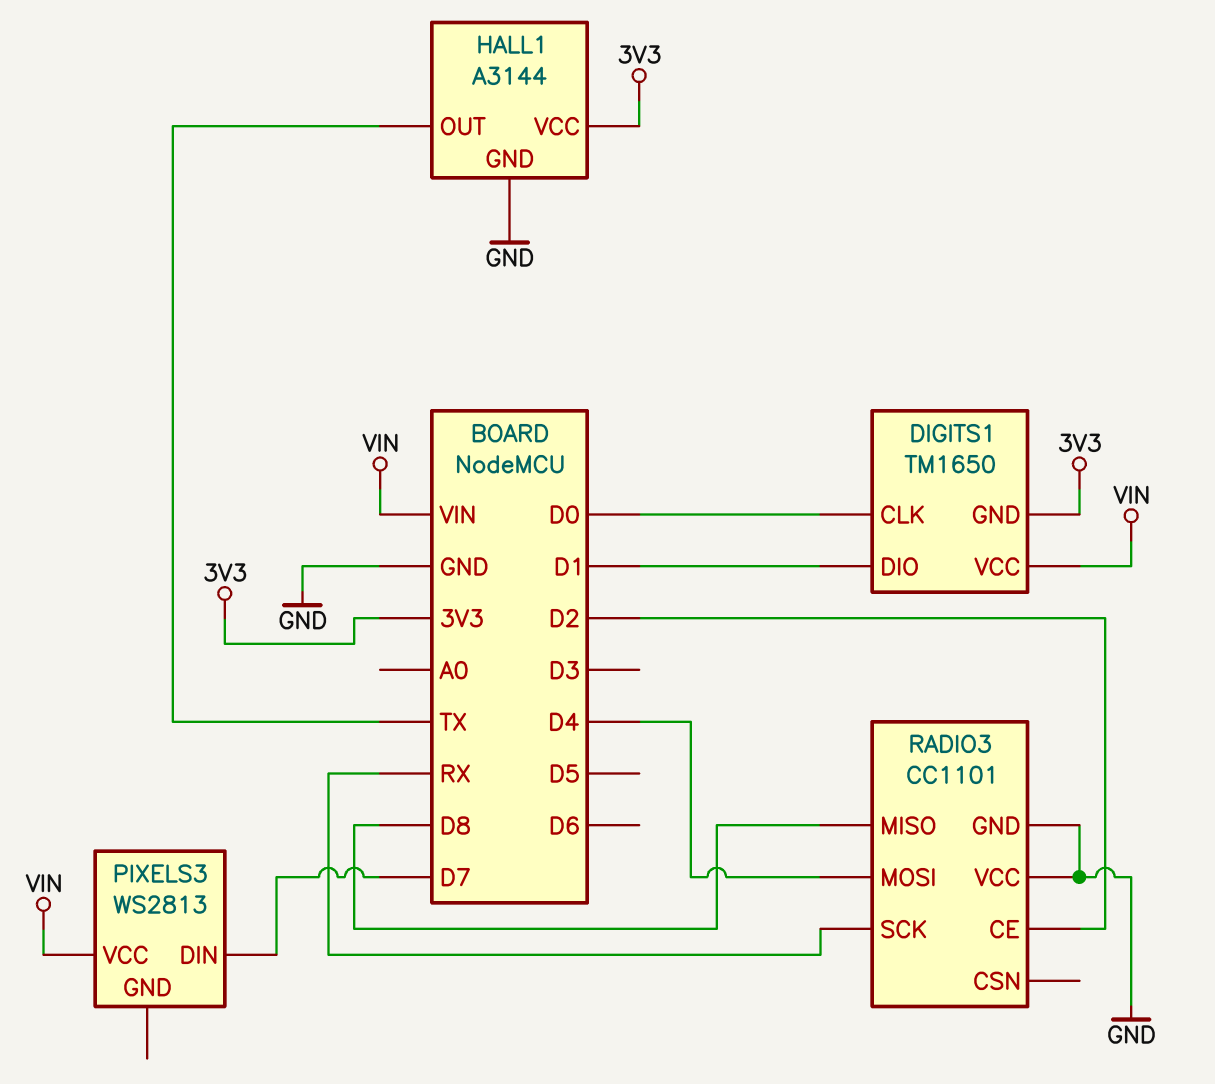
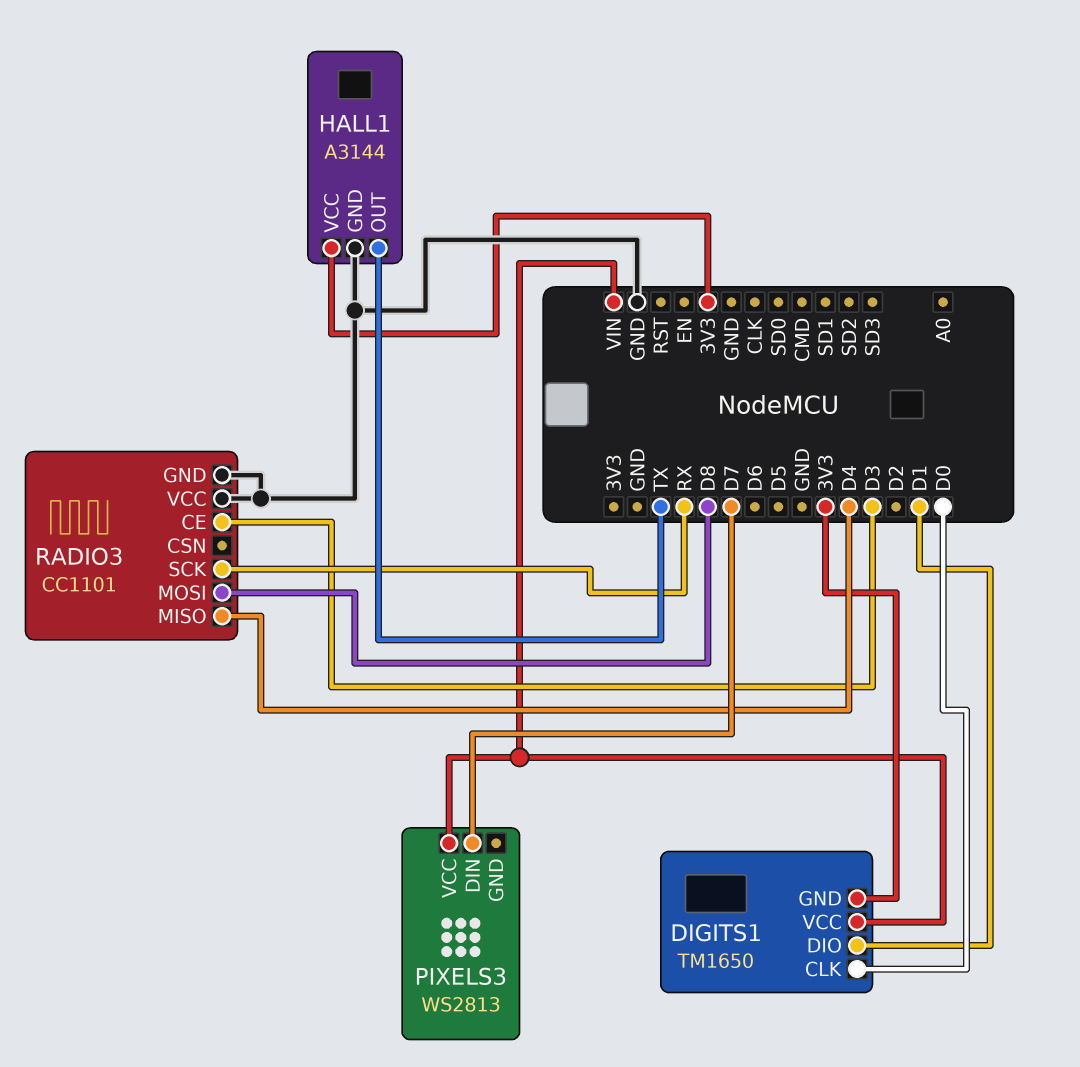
RADIO3 pin CE: D2 -> D3
RADIO3 pin MISO: D8 -> D4
RADIO3 pin MOSI: D4 -> D8

